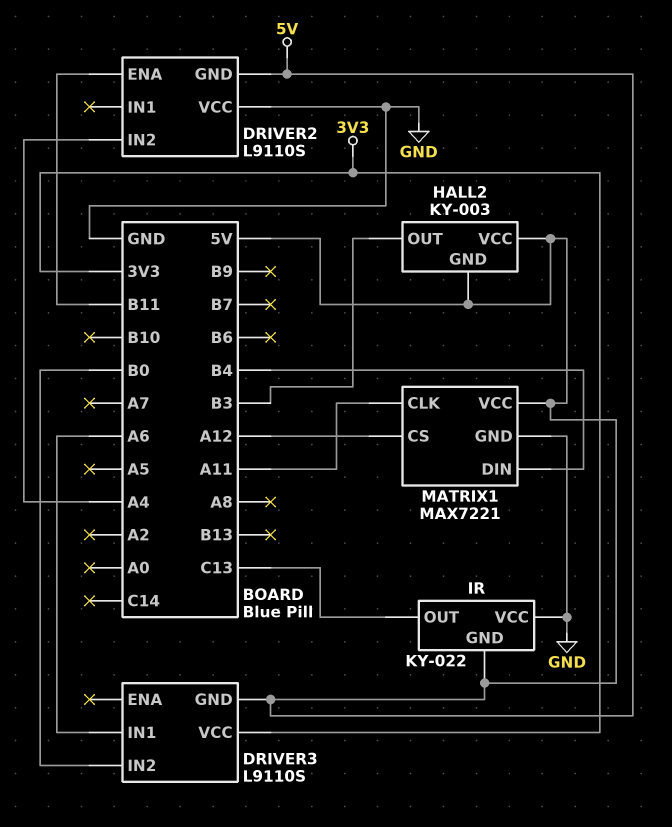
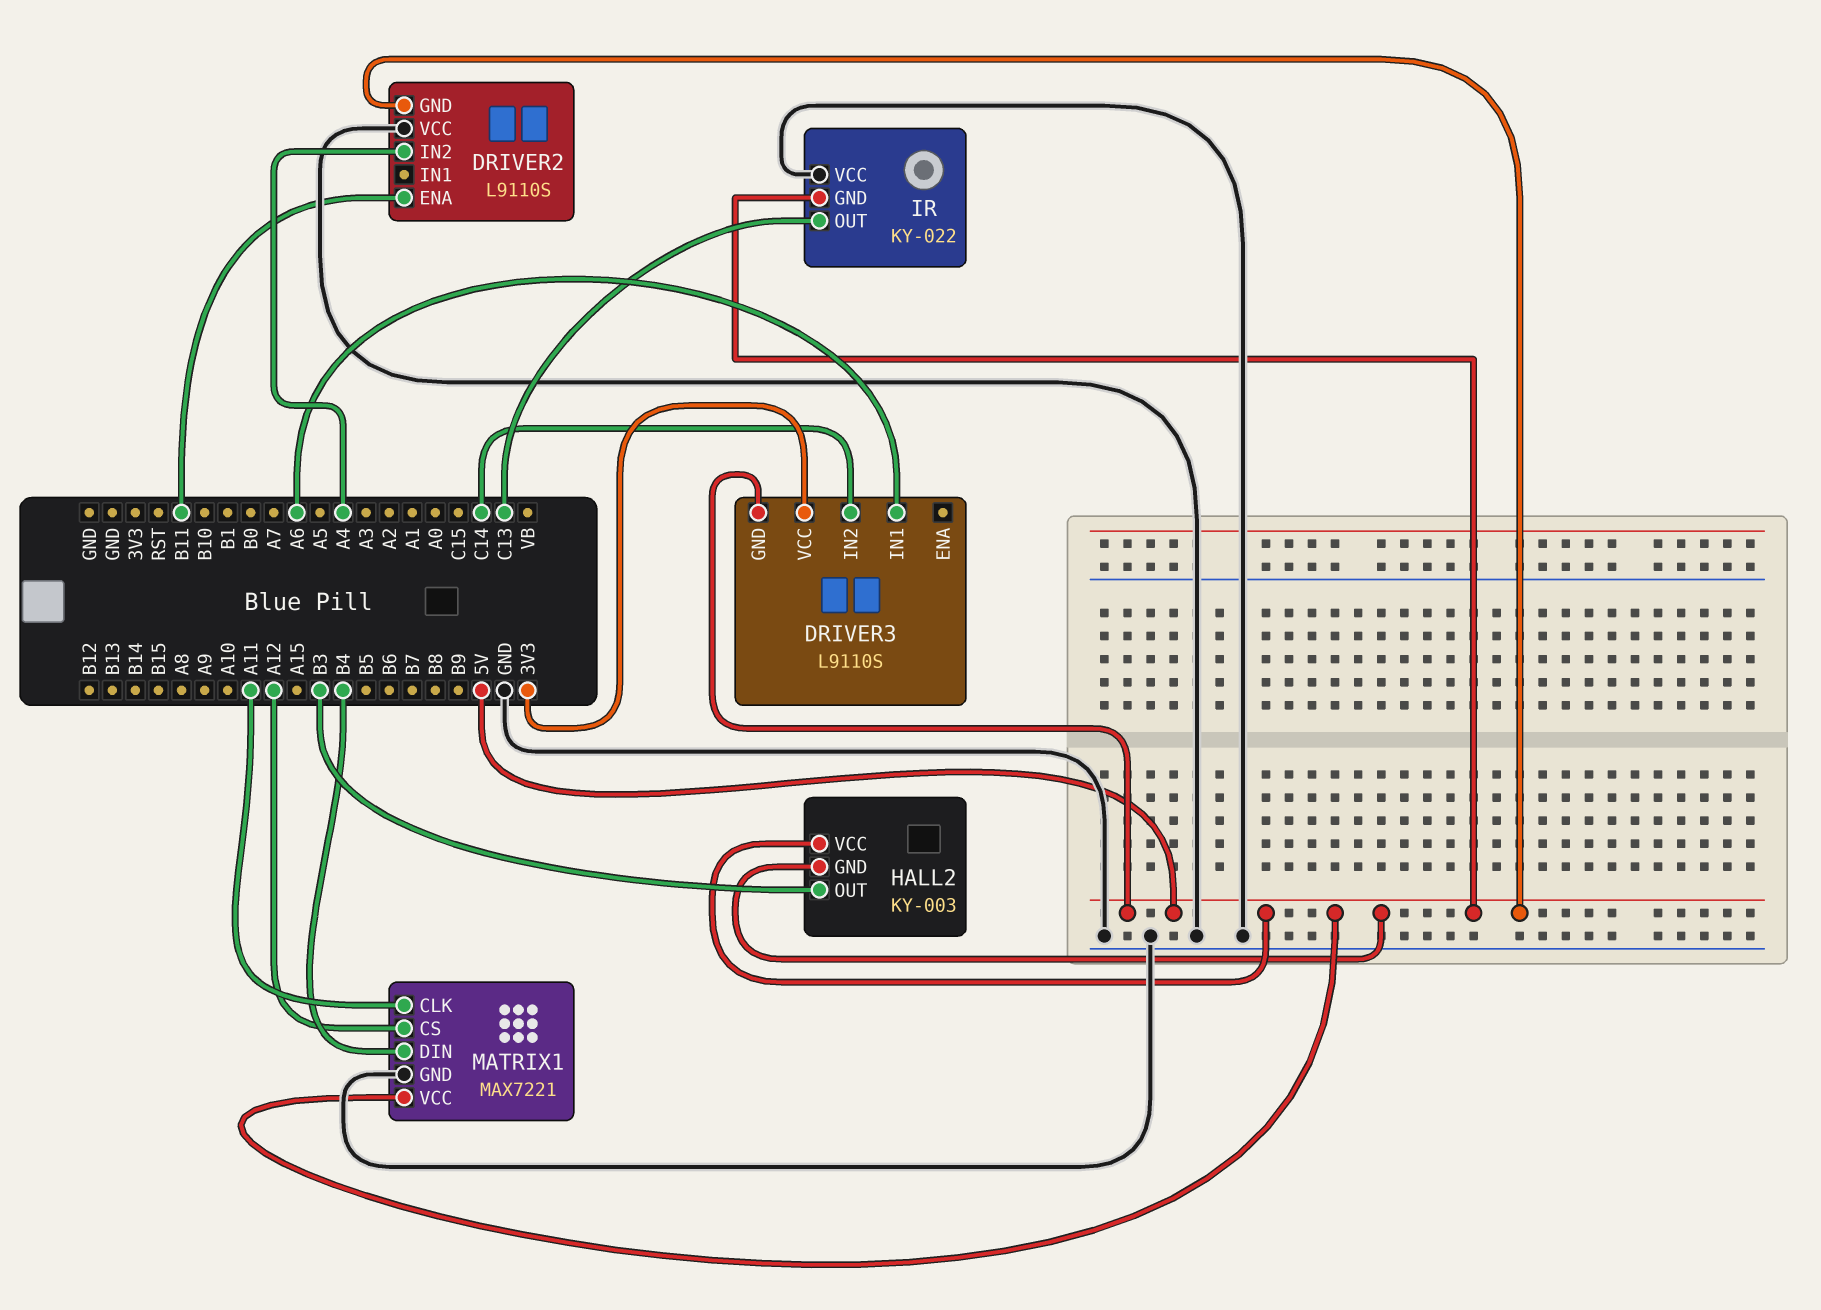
DRIVER3 pin IN2: B0 -> C14

